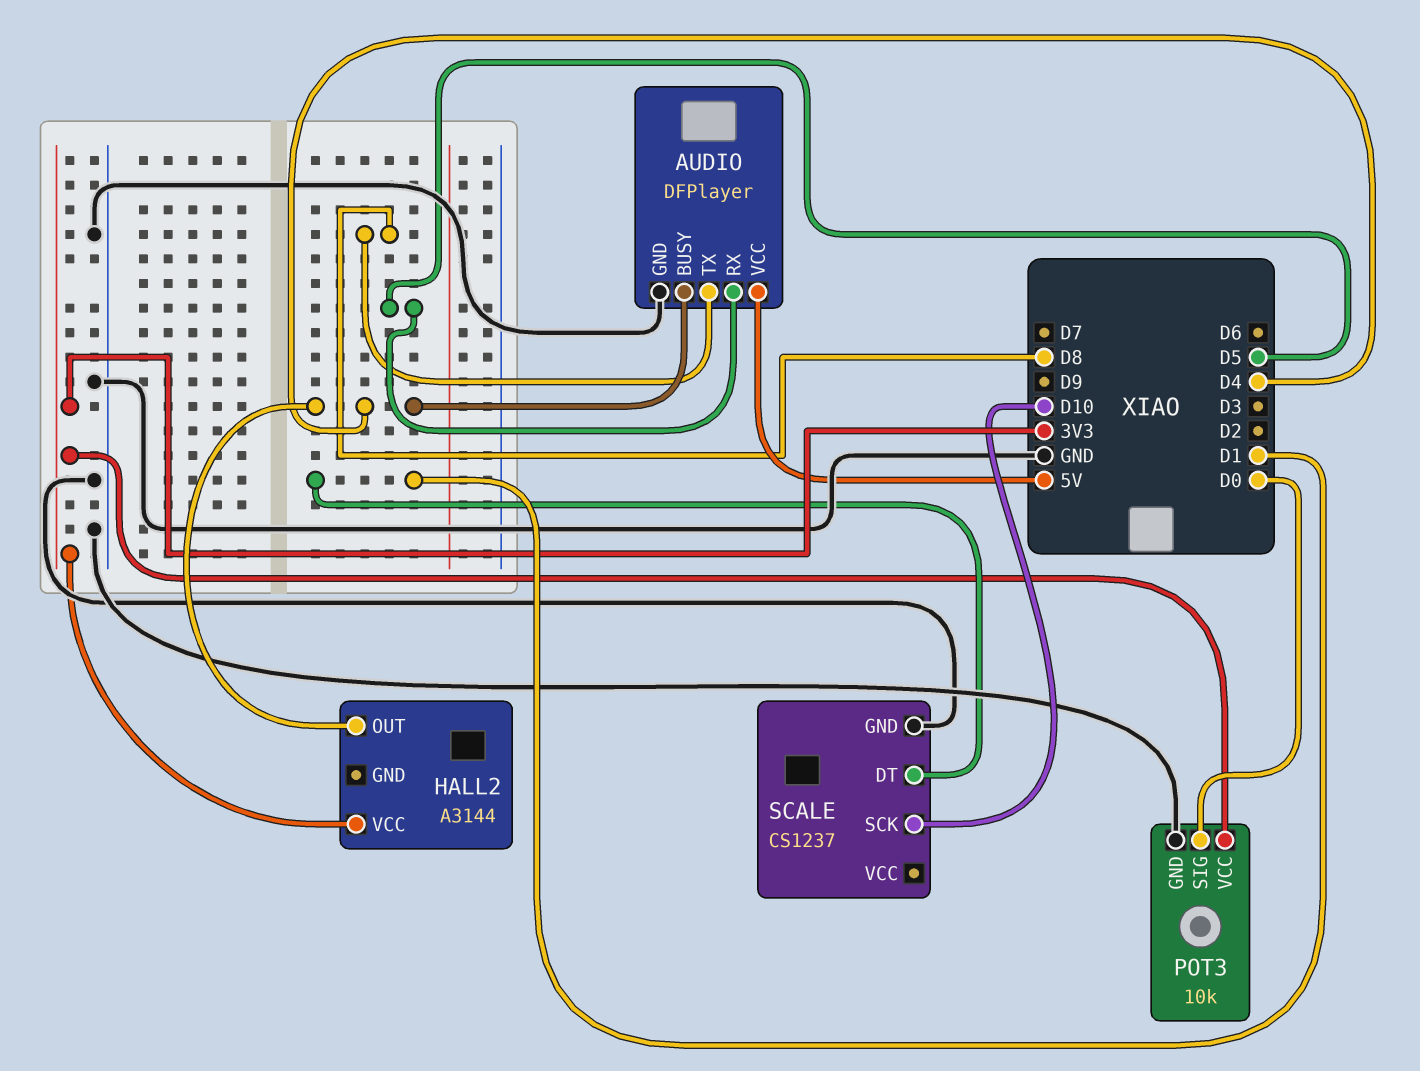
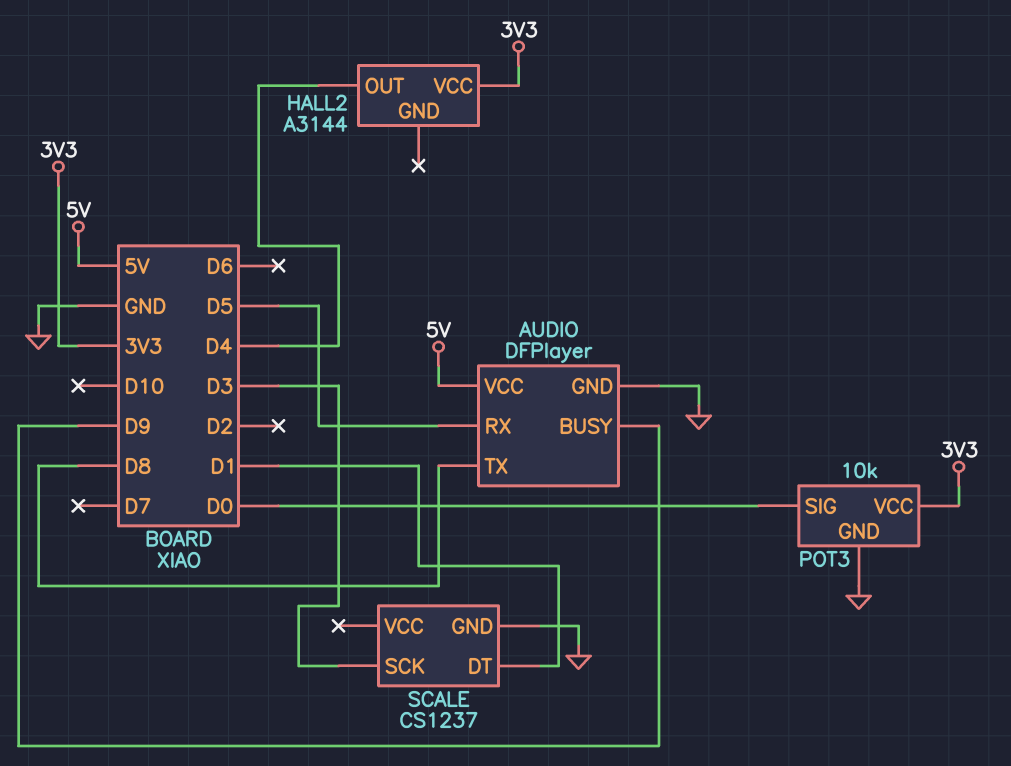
AUDIO pin BUSY: D4 -> D9
SCALE pin SCK: D10 -> D3

